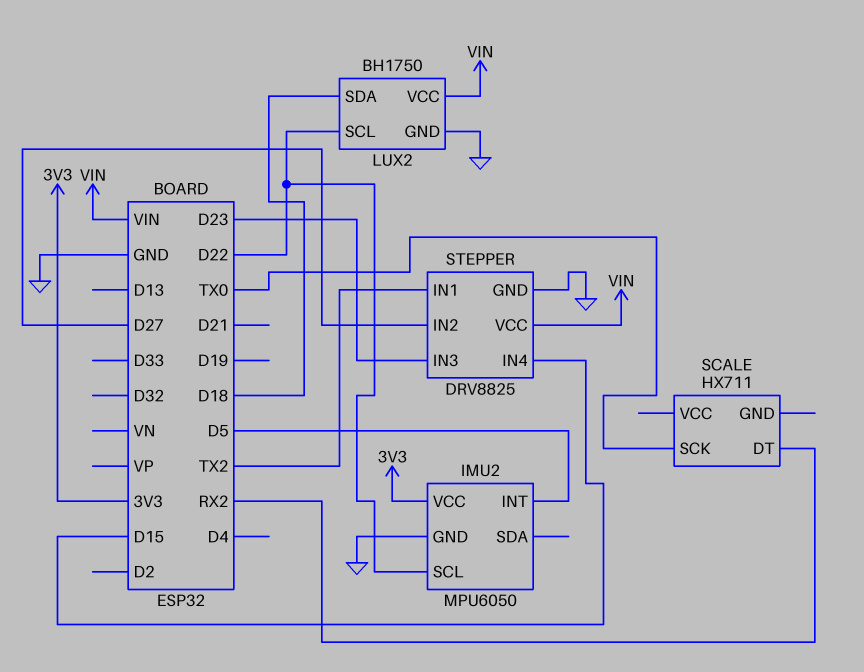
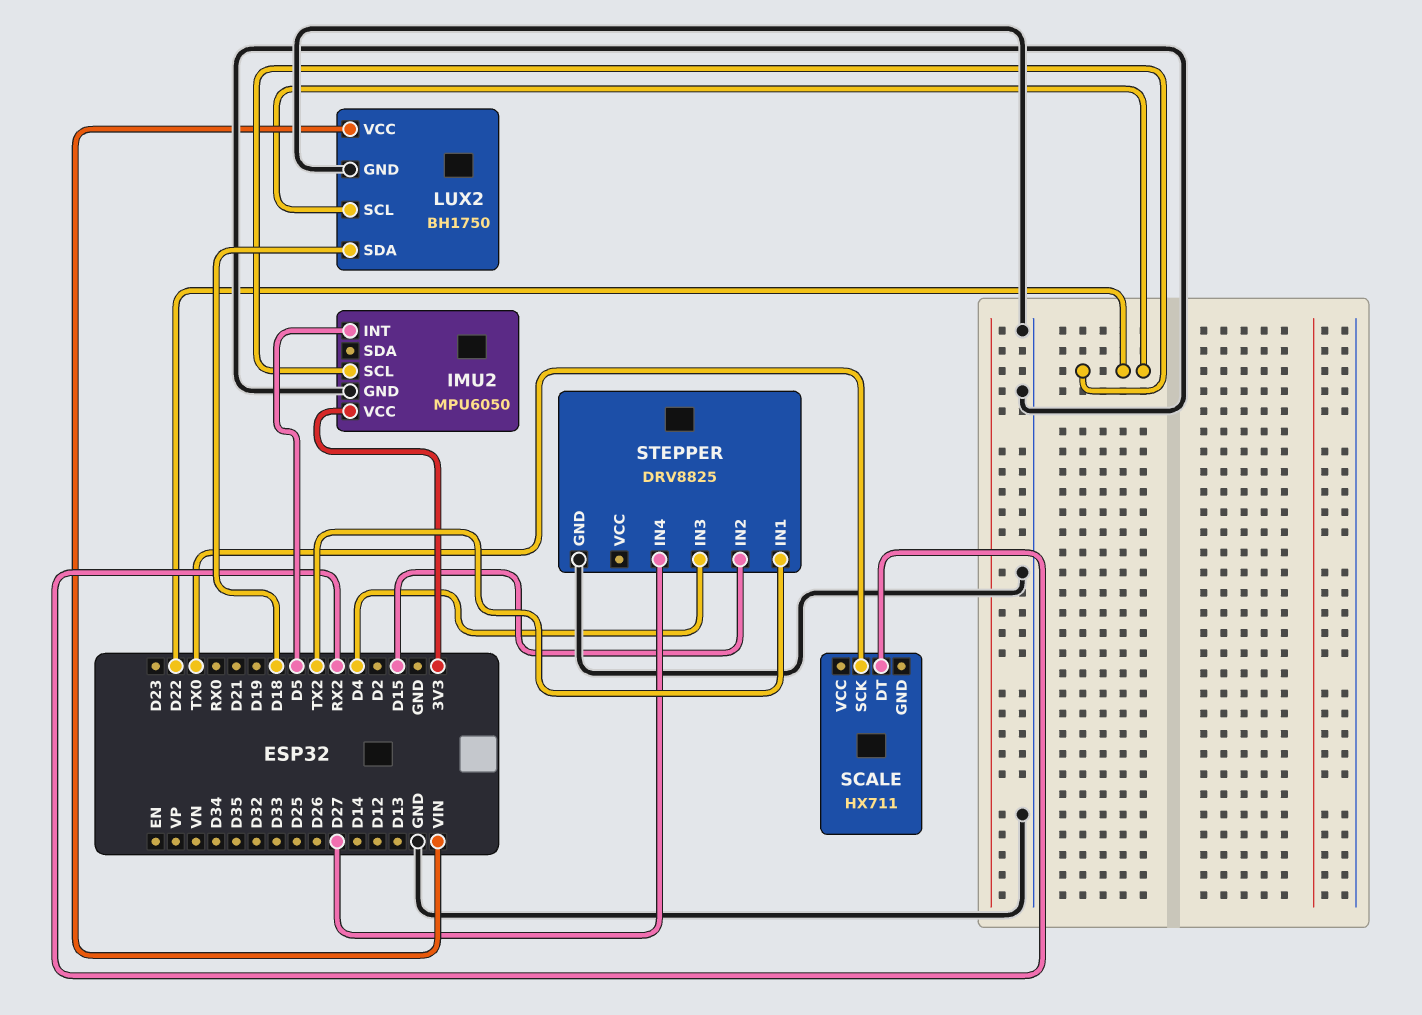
STEPPER pin IN2: D27 -> D15
STEPPER pin IN3: D23 -> D4
STEPPER pin IN4: D15 -> D27
STEPPER pin VCC: VIN -> none

